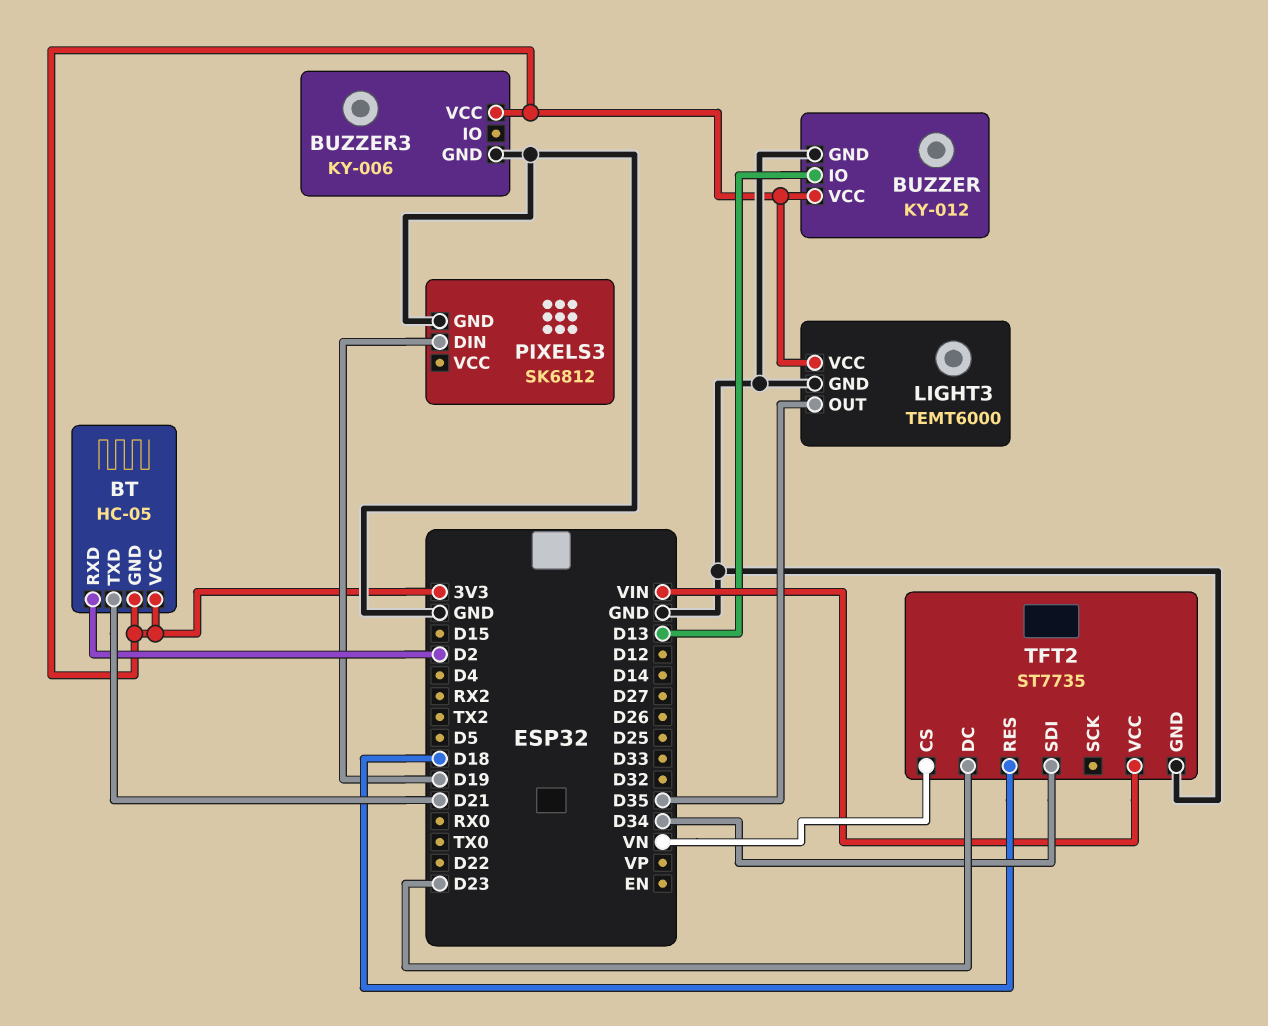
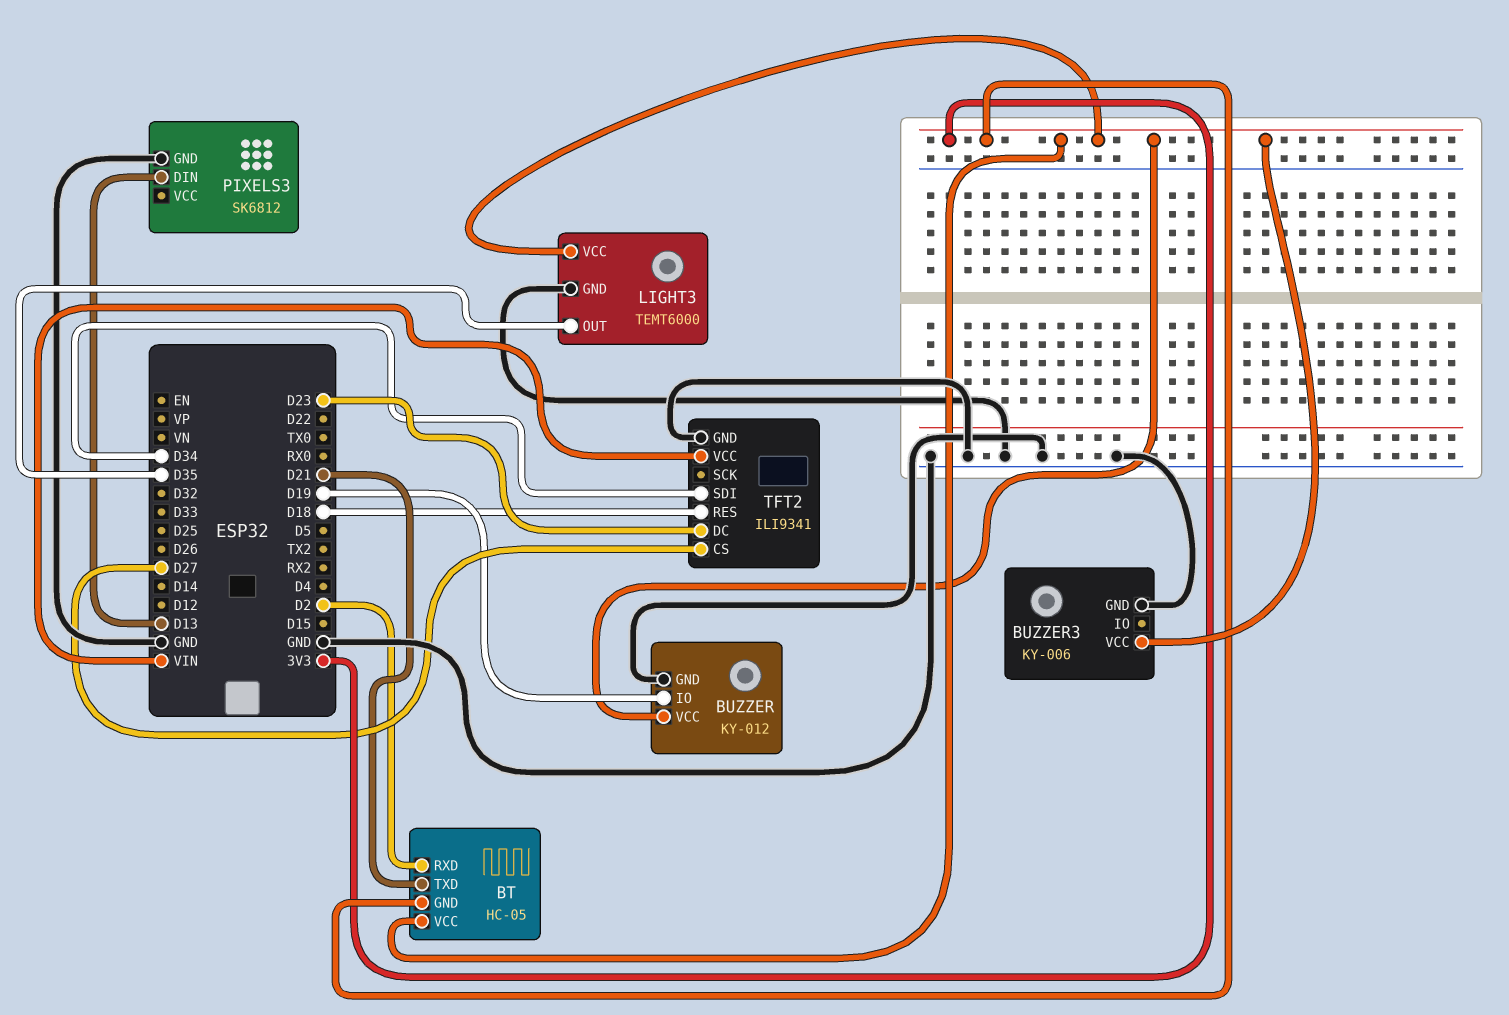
BUZZER pin IO: D13 -> D19
PIXELS3 pin DIN: D19 -> D13
TFT2: ST7735 -> ILI9341
TFT2 pin CS: VN -> D27

